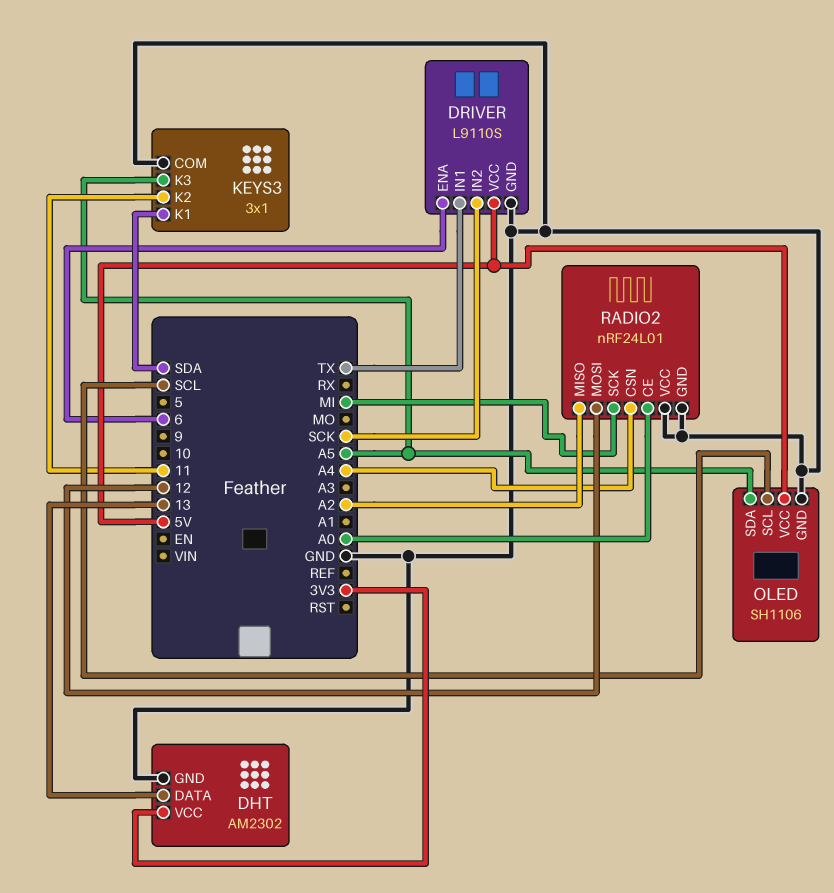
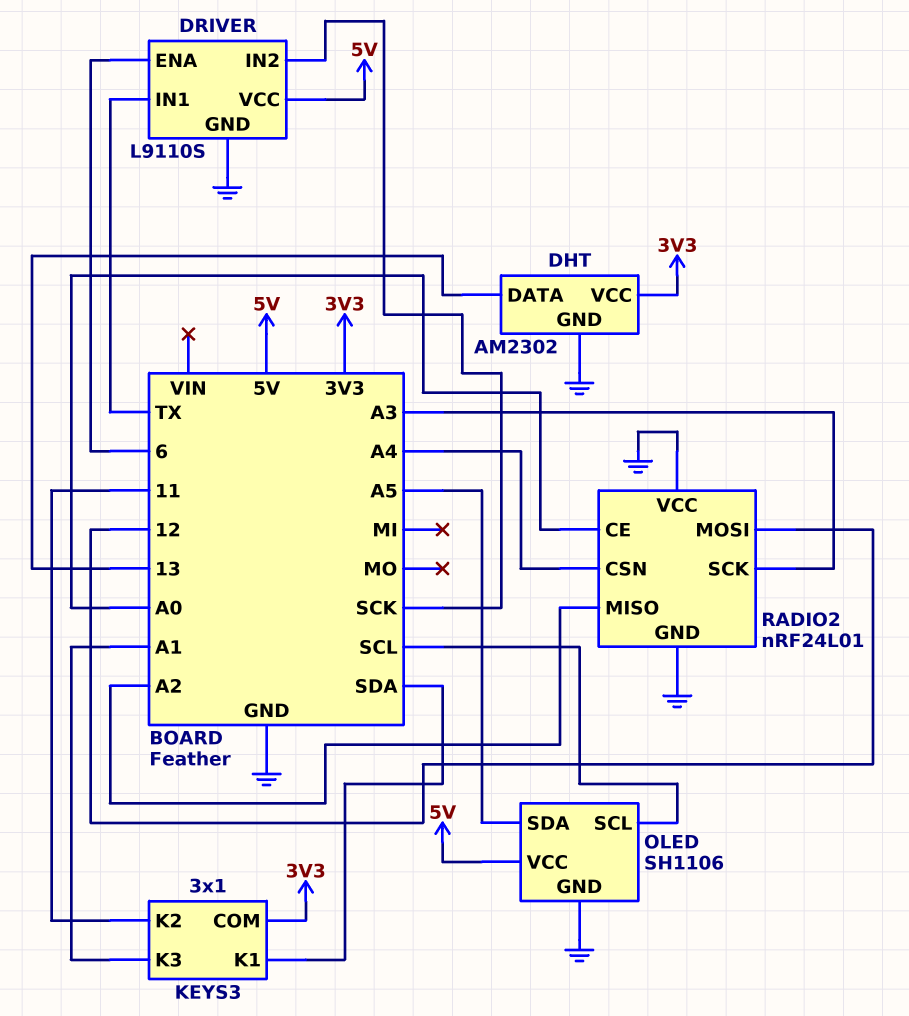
KEYS3 pin COM: GND -> 3V3
KEYS3 pin K3: A5 -> A1
RADIO2 pin SCK: MI -> A3

